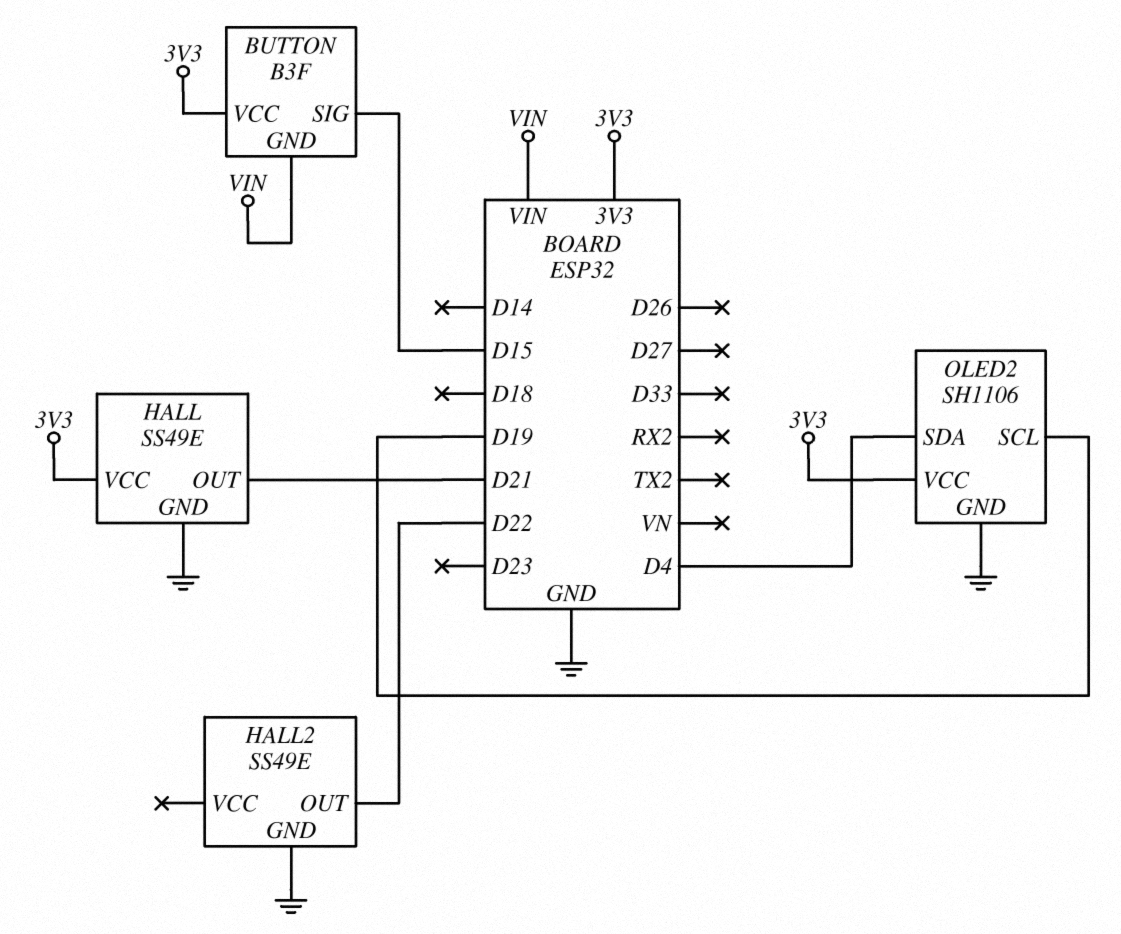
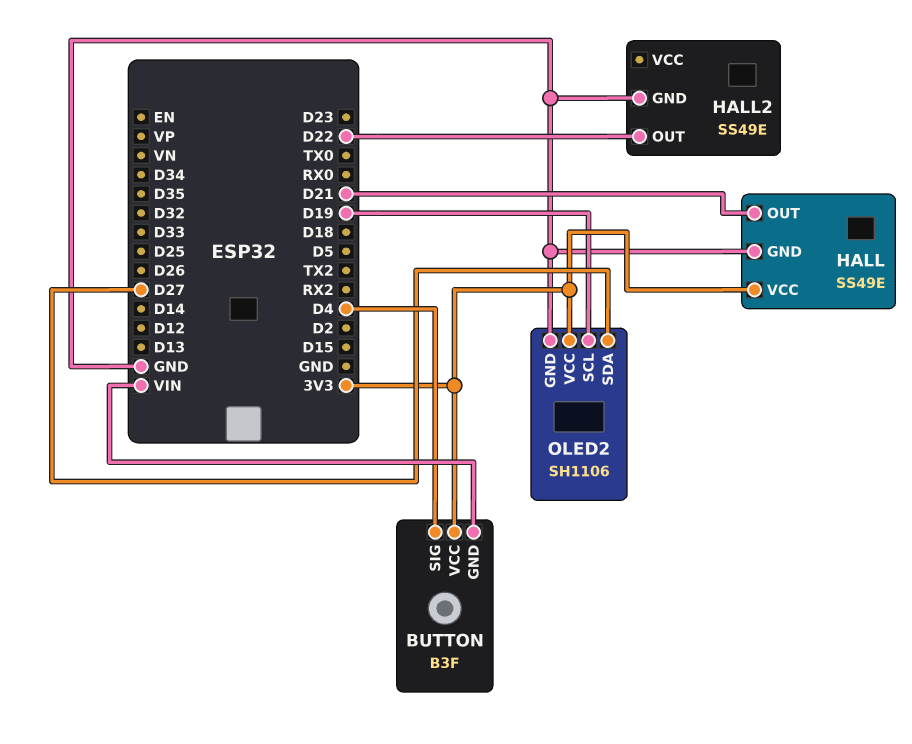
BUTTON pin SIG: D15 -> D4
OLED2 pin SDA: D4 -> D27

